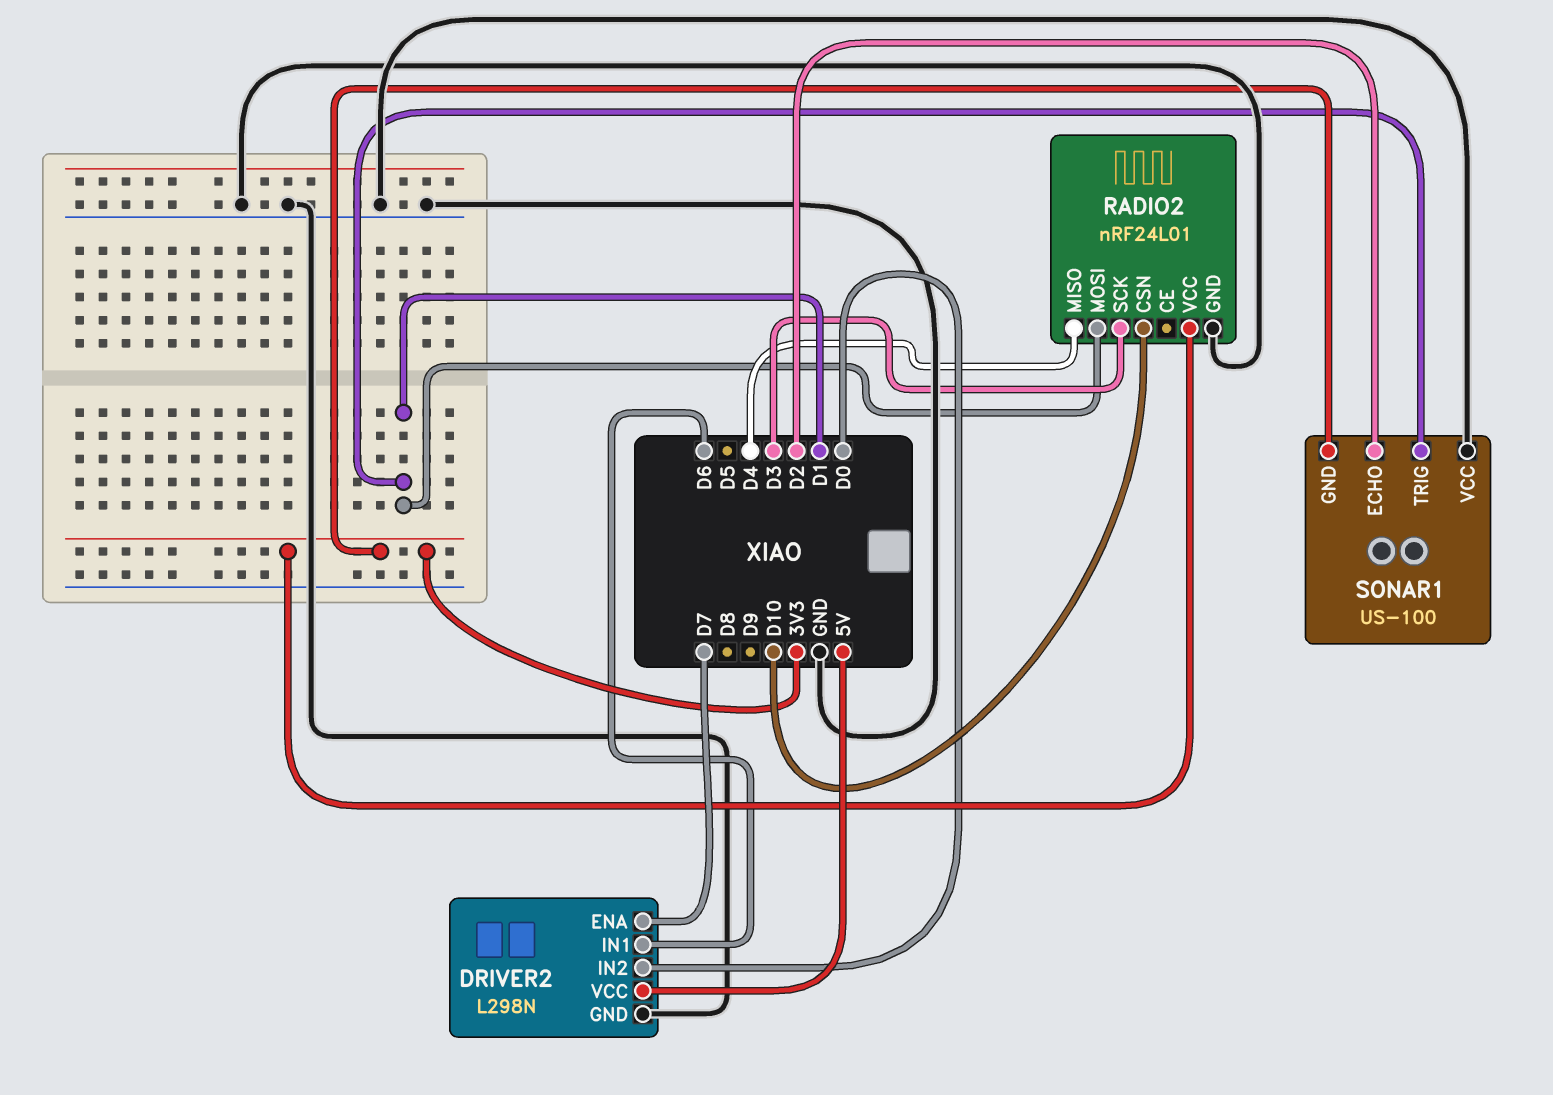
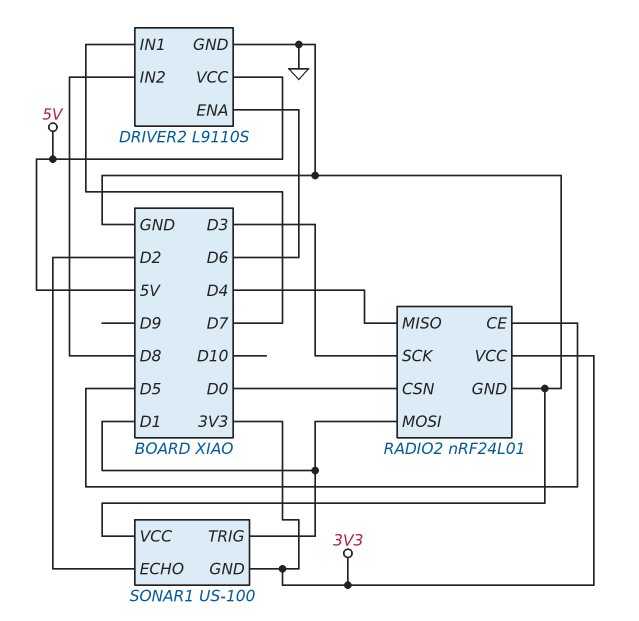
DRIVER2: L298N -> L9110S
DRIVER2 pin ENA: D7 -> D6
DRIVER2 pin IN1: D6 -> D7
DRIVER2 pin IN2: D0 -> D8
RADIO2 pin CE: none -> D5
RADIO2 pin CSN: D10 -> D0

